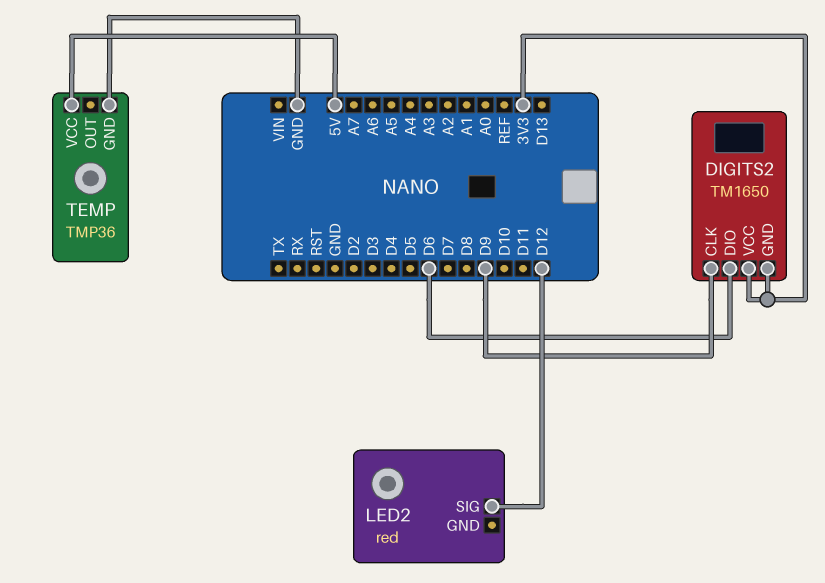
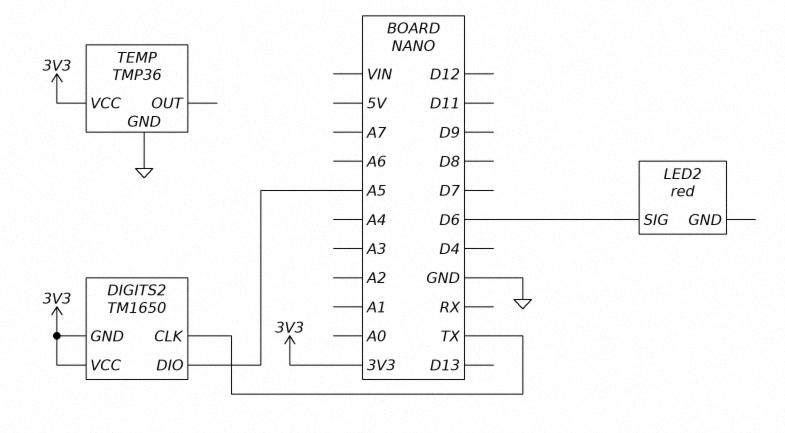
DIGITS2 pin CLK: D9 -> TX
DIGITS2 pin DIO: D6 -> A5
LED2 pin SIG: D12 -> D6
TEMP pin VCC: 5V -> 3V3

